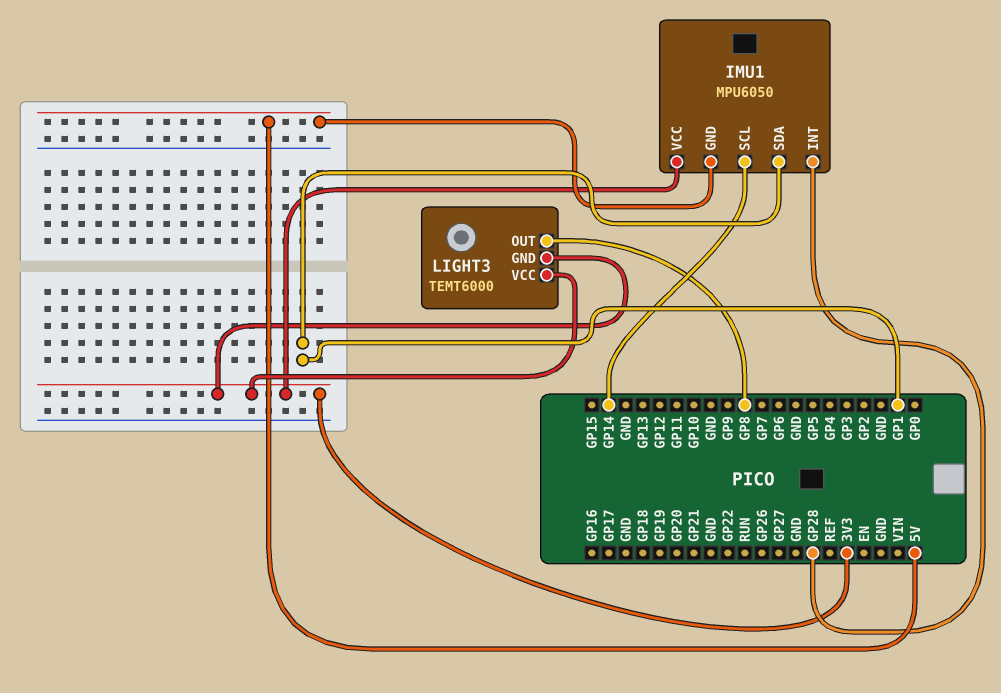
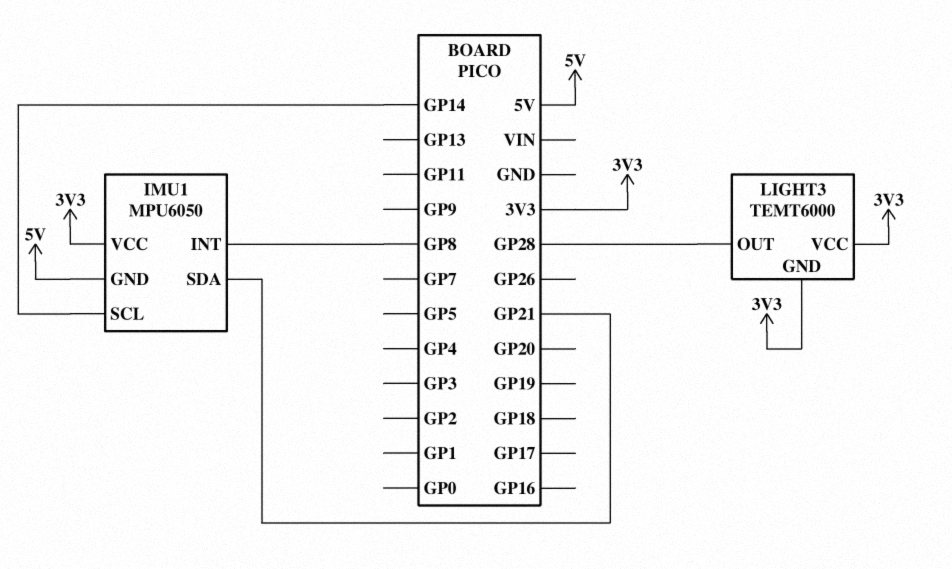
IMU1 pin INT: GP28 -> GP8
IMU1 pin SDA: GP1 -> GP21
LIGHT3 pin OUT: GP8 -> GP28

